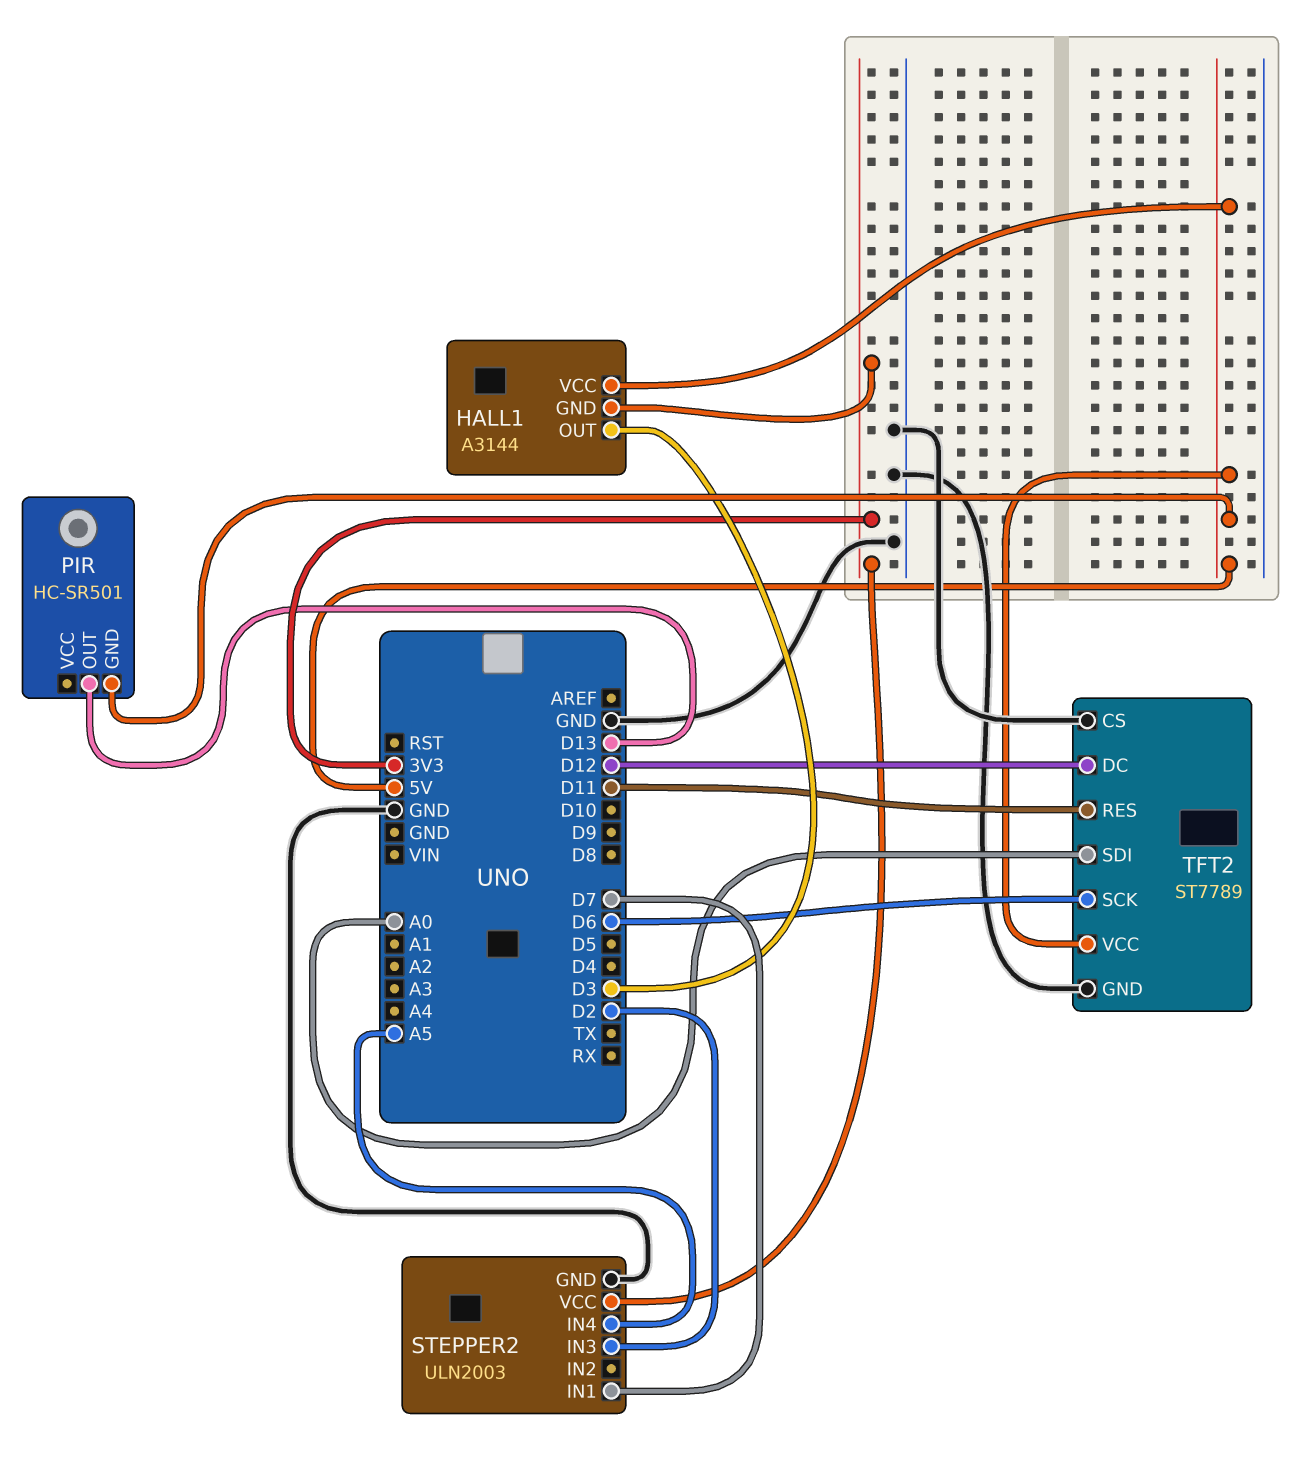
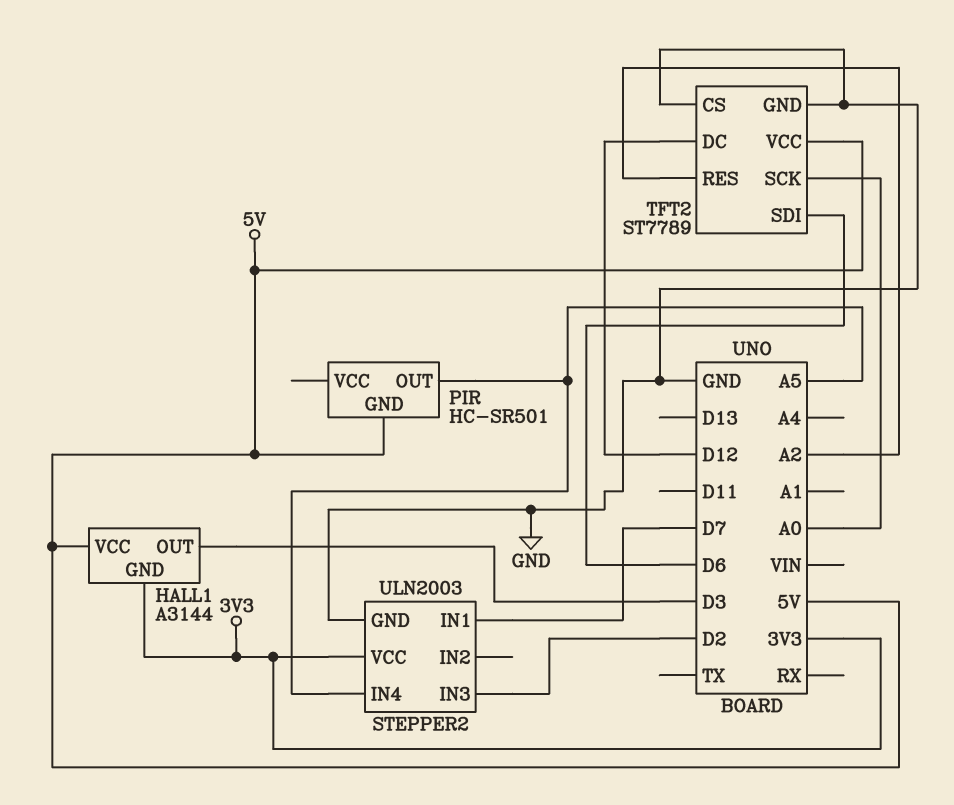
PIR pin OUT: D13 -> A5
TFT2 pin RES: D11 -> A2
TFT2 pin SCK: D6 -> A0
TFT2 pin SDI: A0 -> D6

